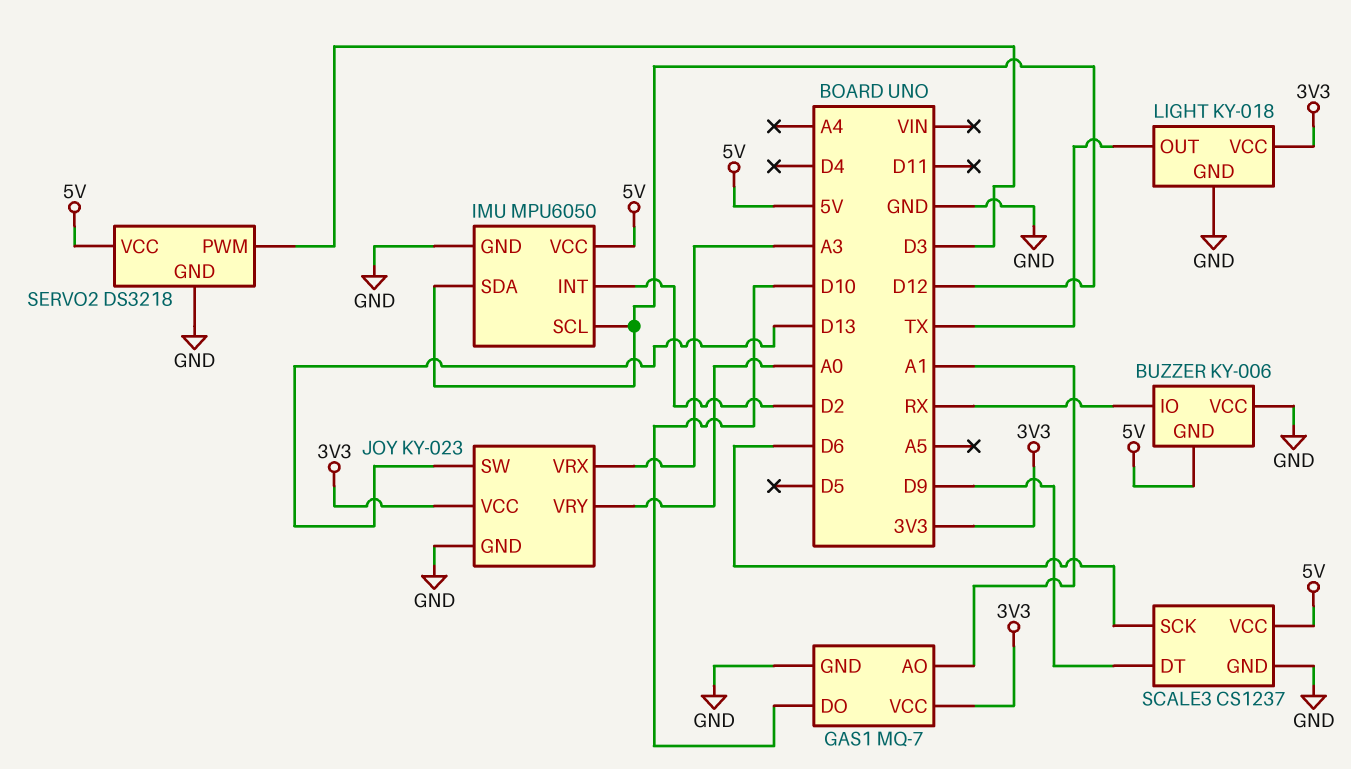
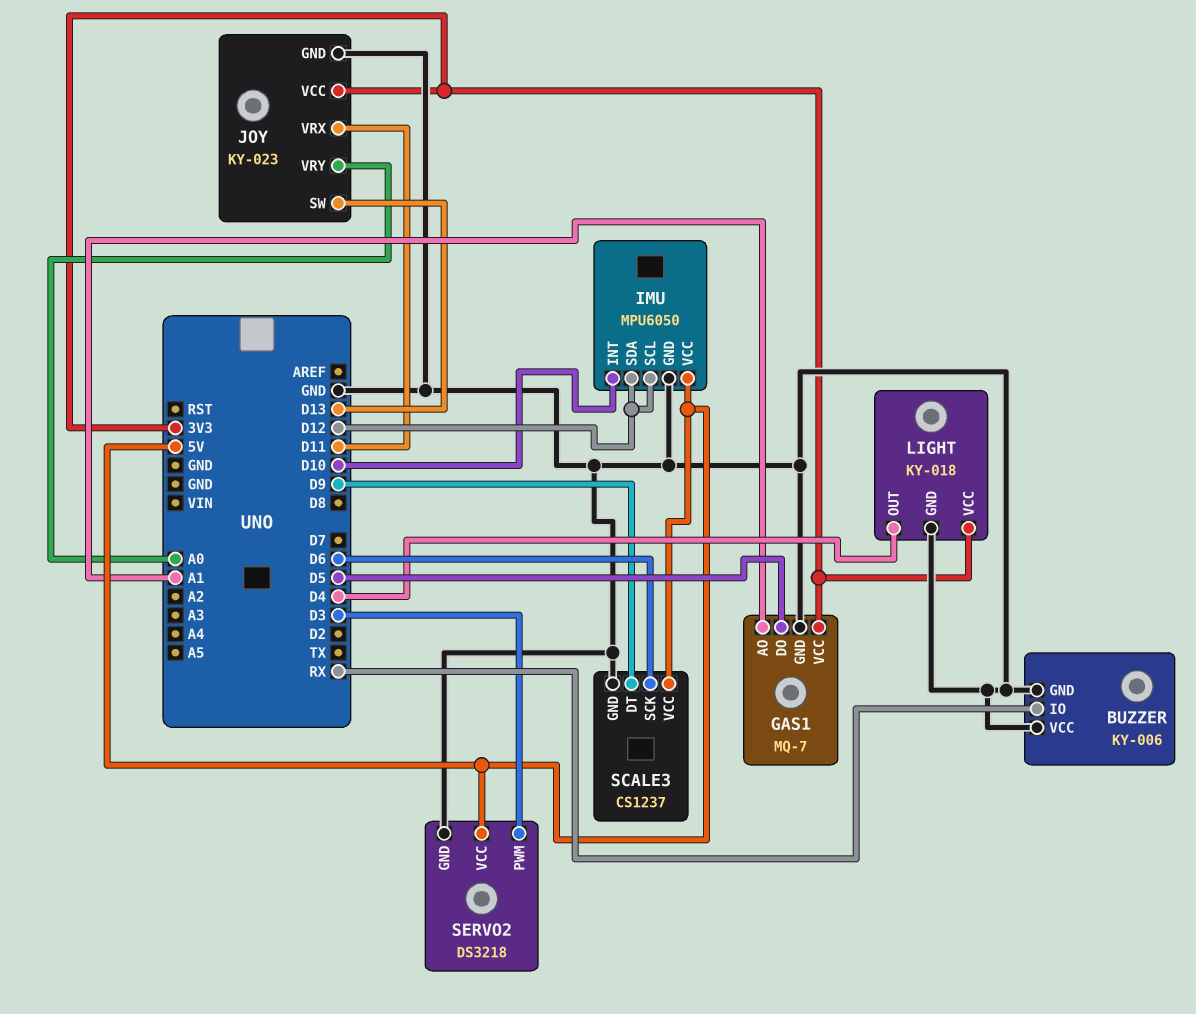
BUZZER pin GND: 5V -> GND
GAS1 pin DO: D10 -> D5
IMU pin INT: D2 -> D10
JOY pin VRX: A3 -> D11
LIGHT pin OUT: TX -> D4

